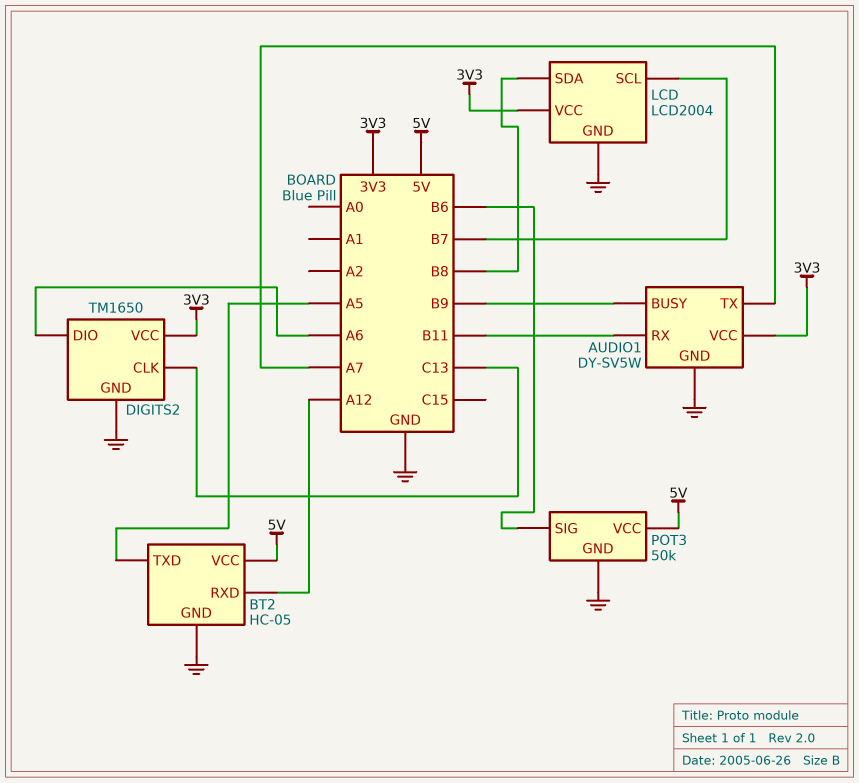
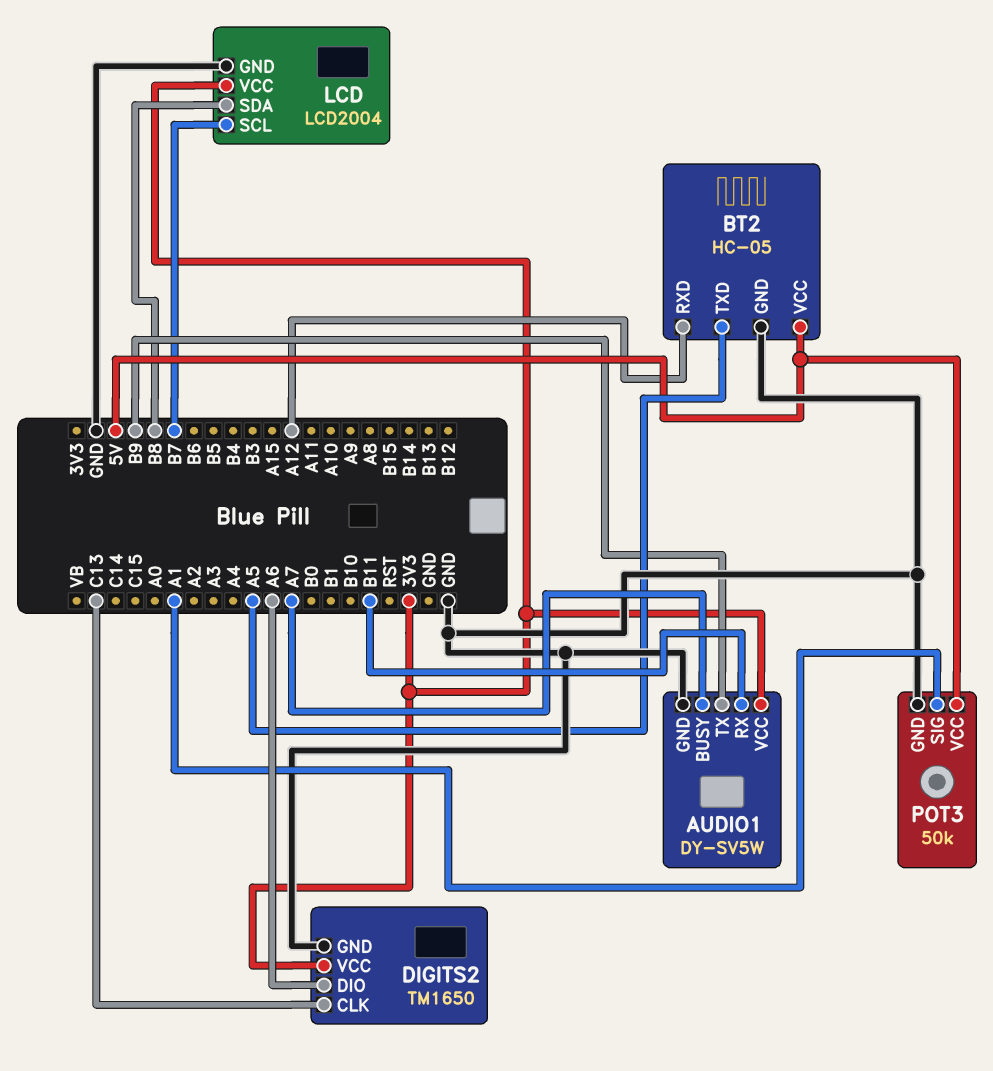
AUDIO1 pin BUSY: B9 -> A7
AUDIO1 pin TX: A7 -> B9
POT3 pin SIG: B6 -> A1

